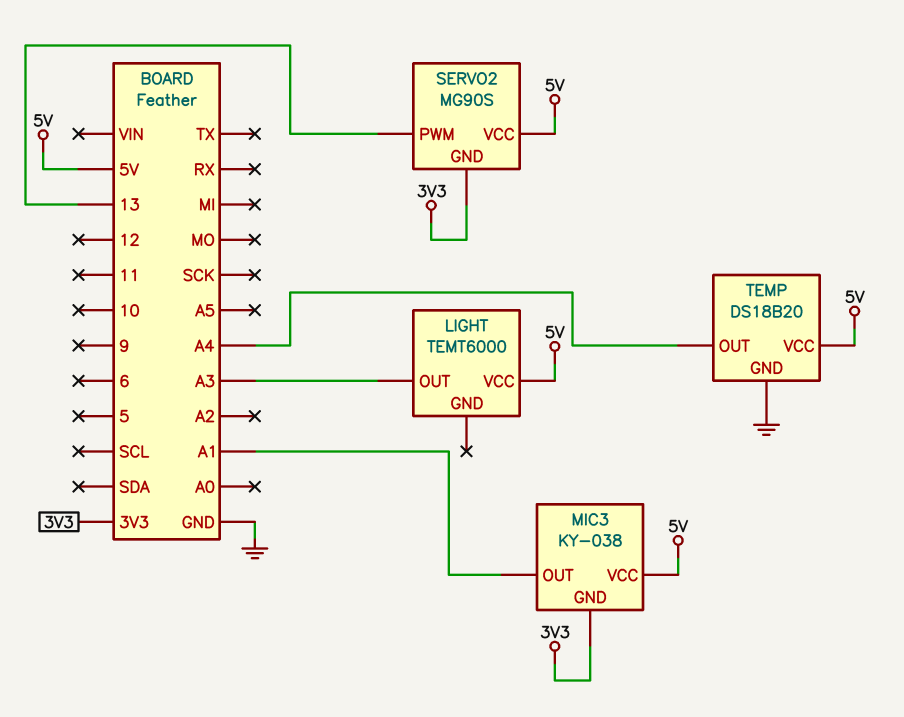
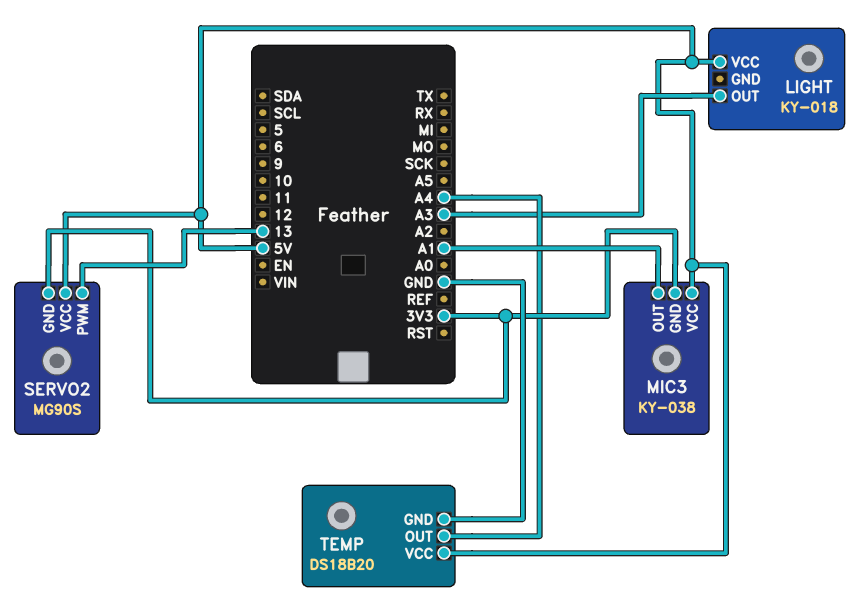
LIGHT: TEMT6000 -> KY-018

